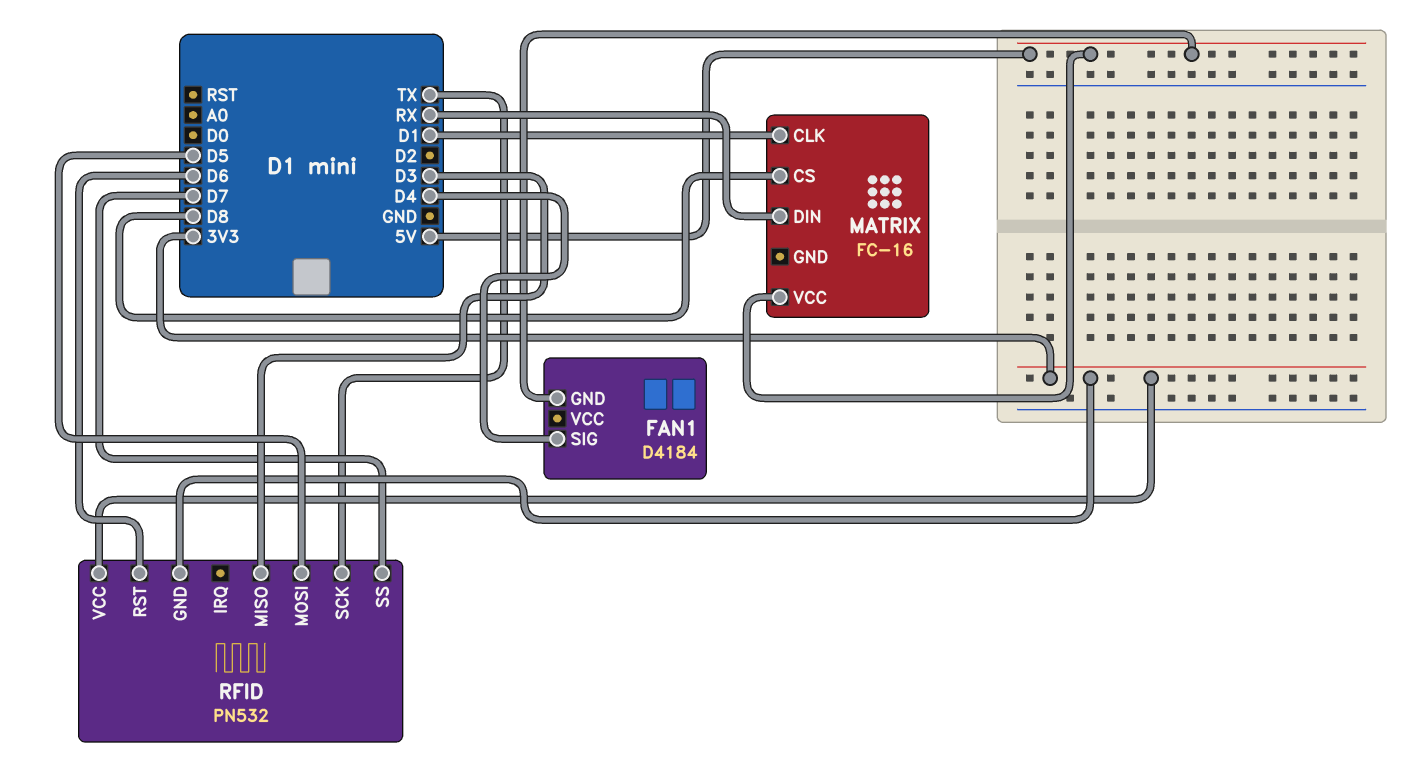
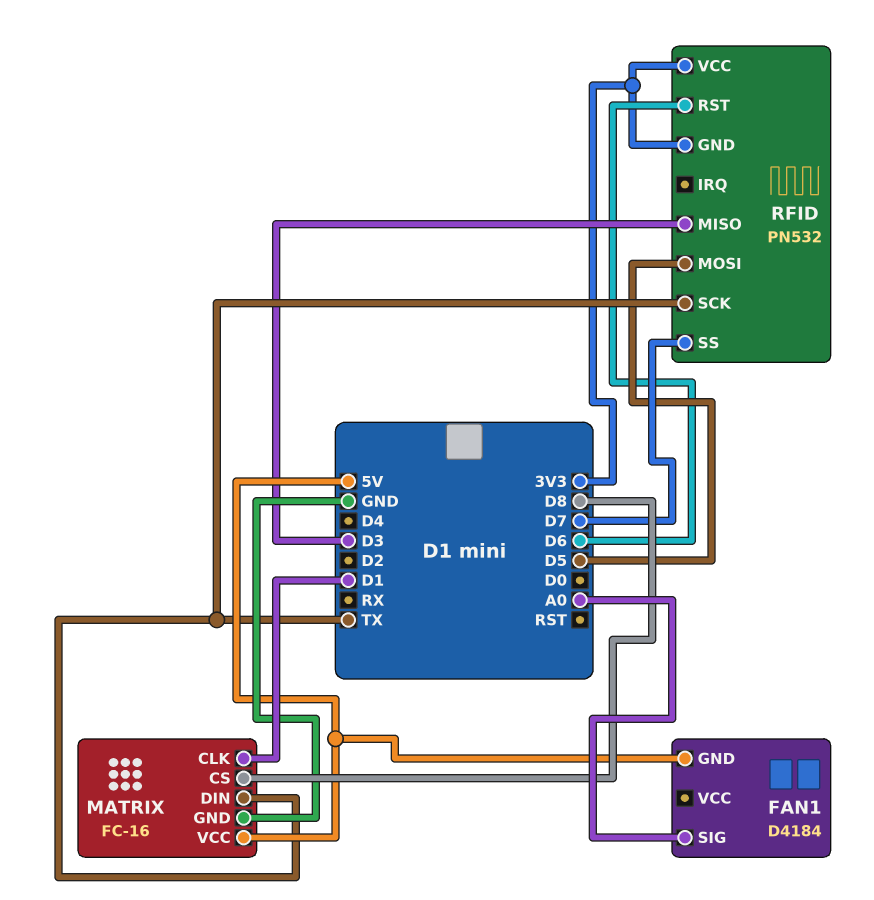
FAN1 pin SIG: D4 -> A0
MATRIX pin DIN: RX -> TX
MATRIX pin GND: none -> GND

